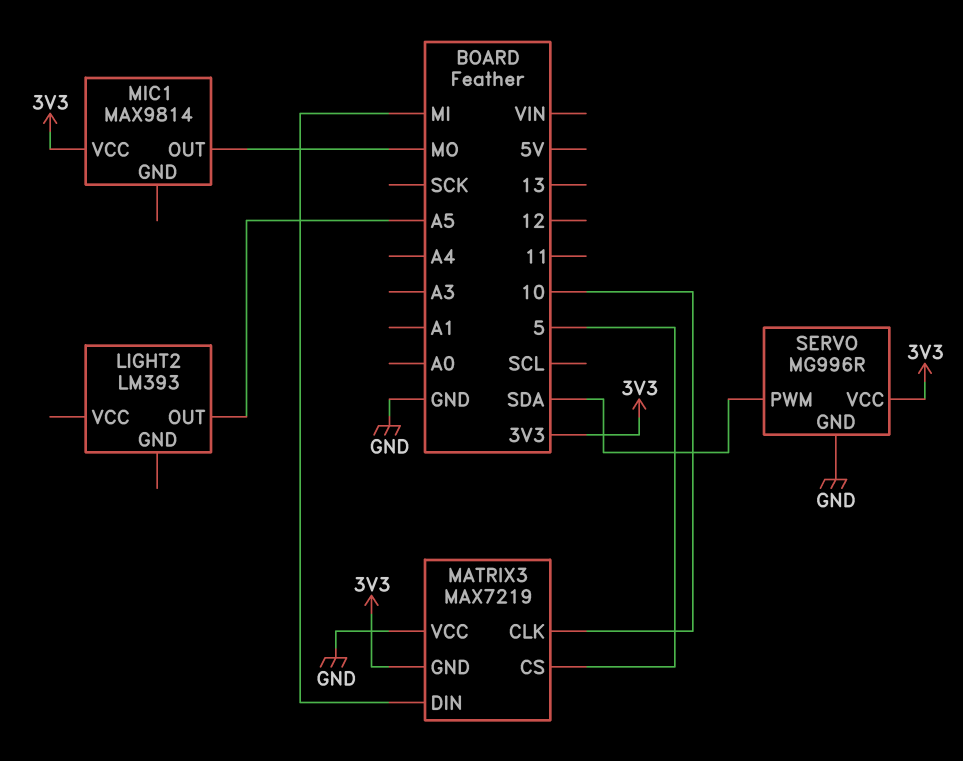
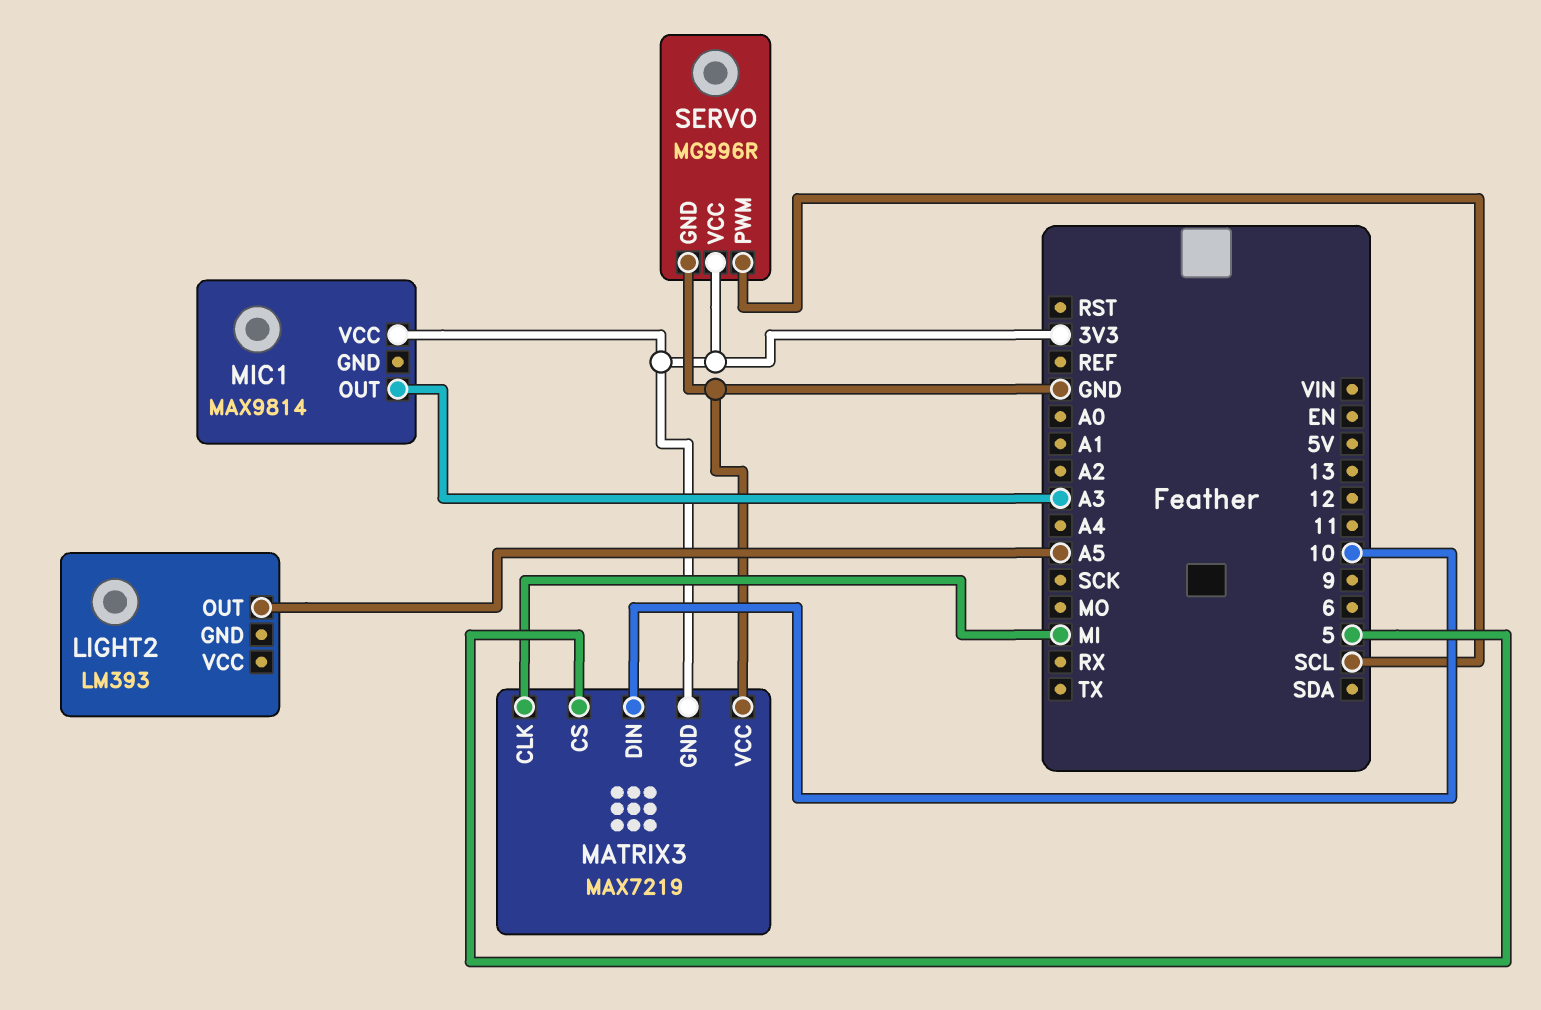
MATRIX3 pin CLK: 10 -> MI
MATRIX3 pin DIN: MI -> 10
MIC1 pin OUT: MO -> A3
SERVO pin PWM: SDA -> SCL

